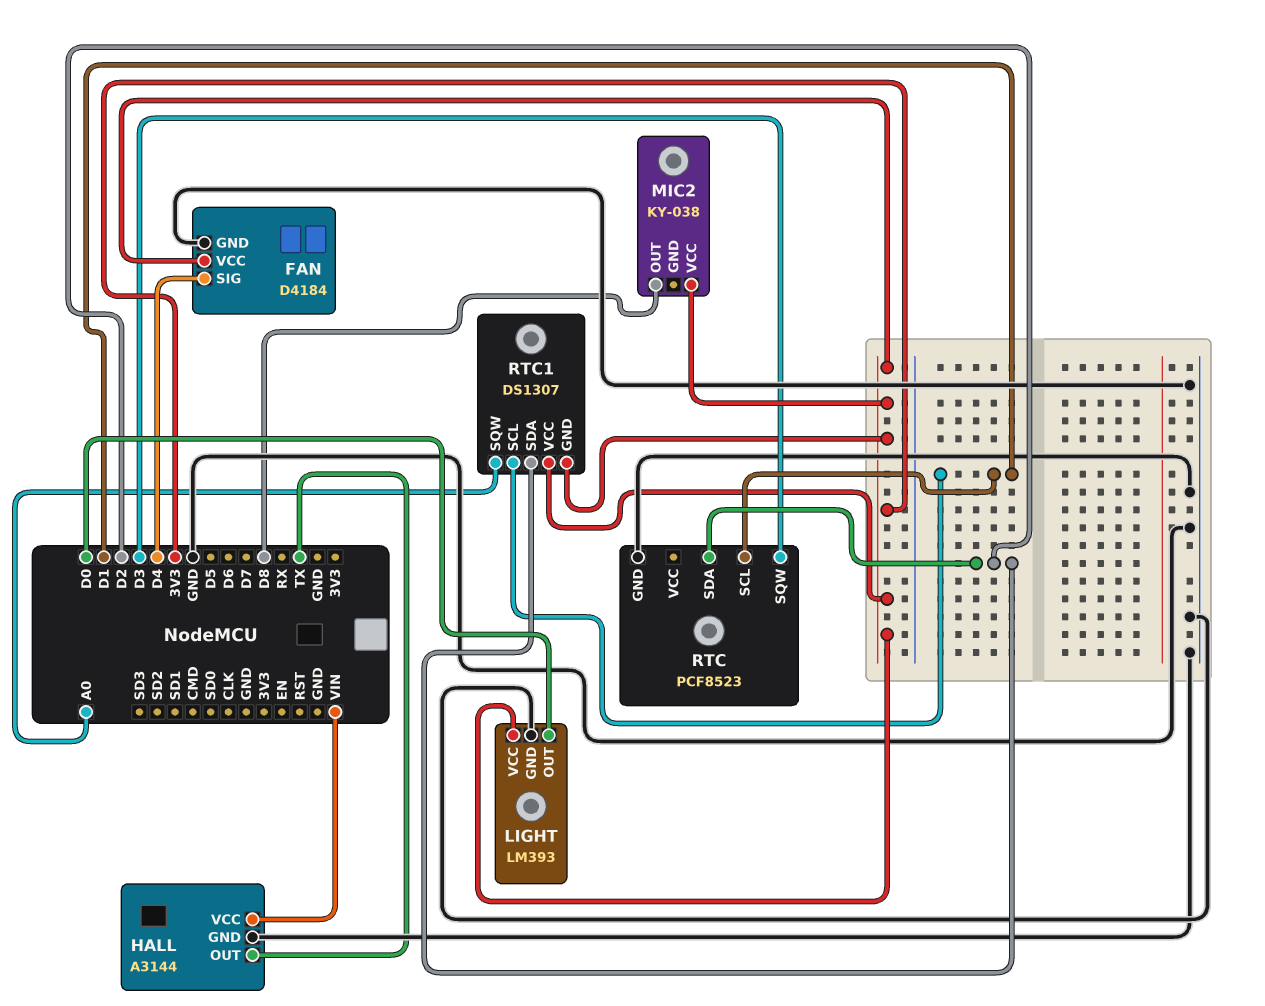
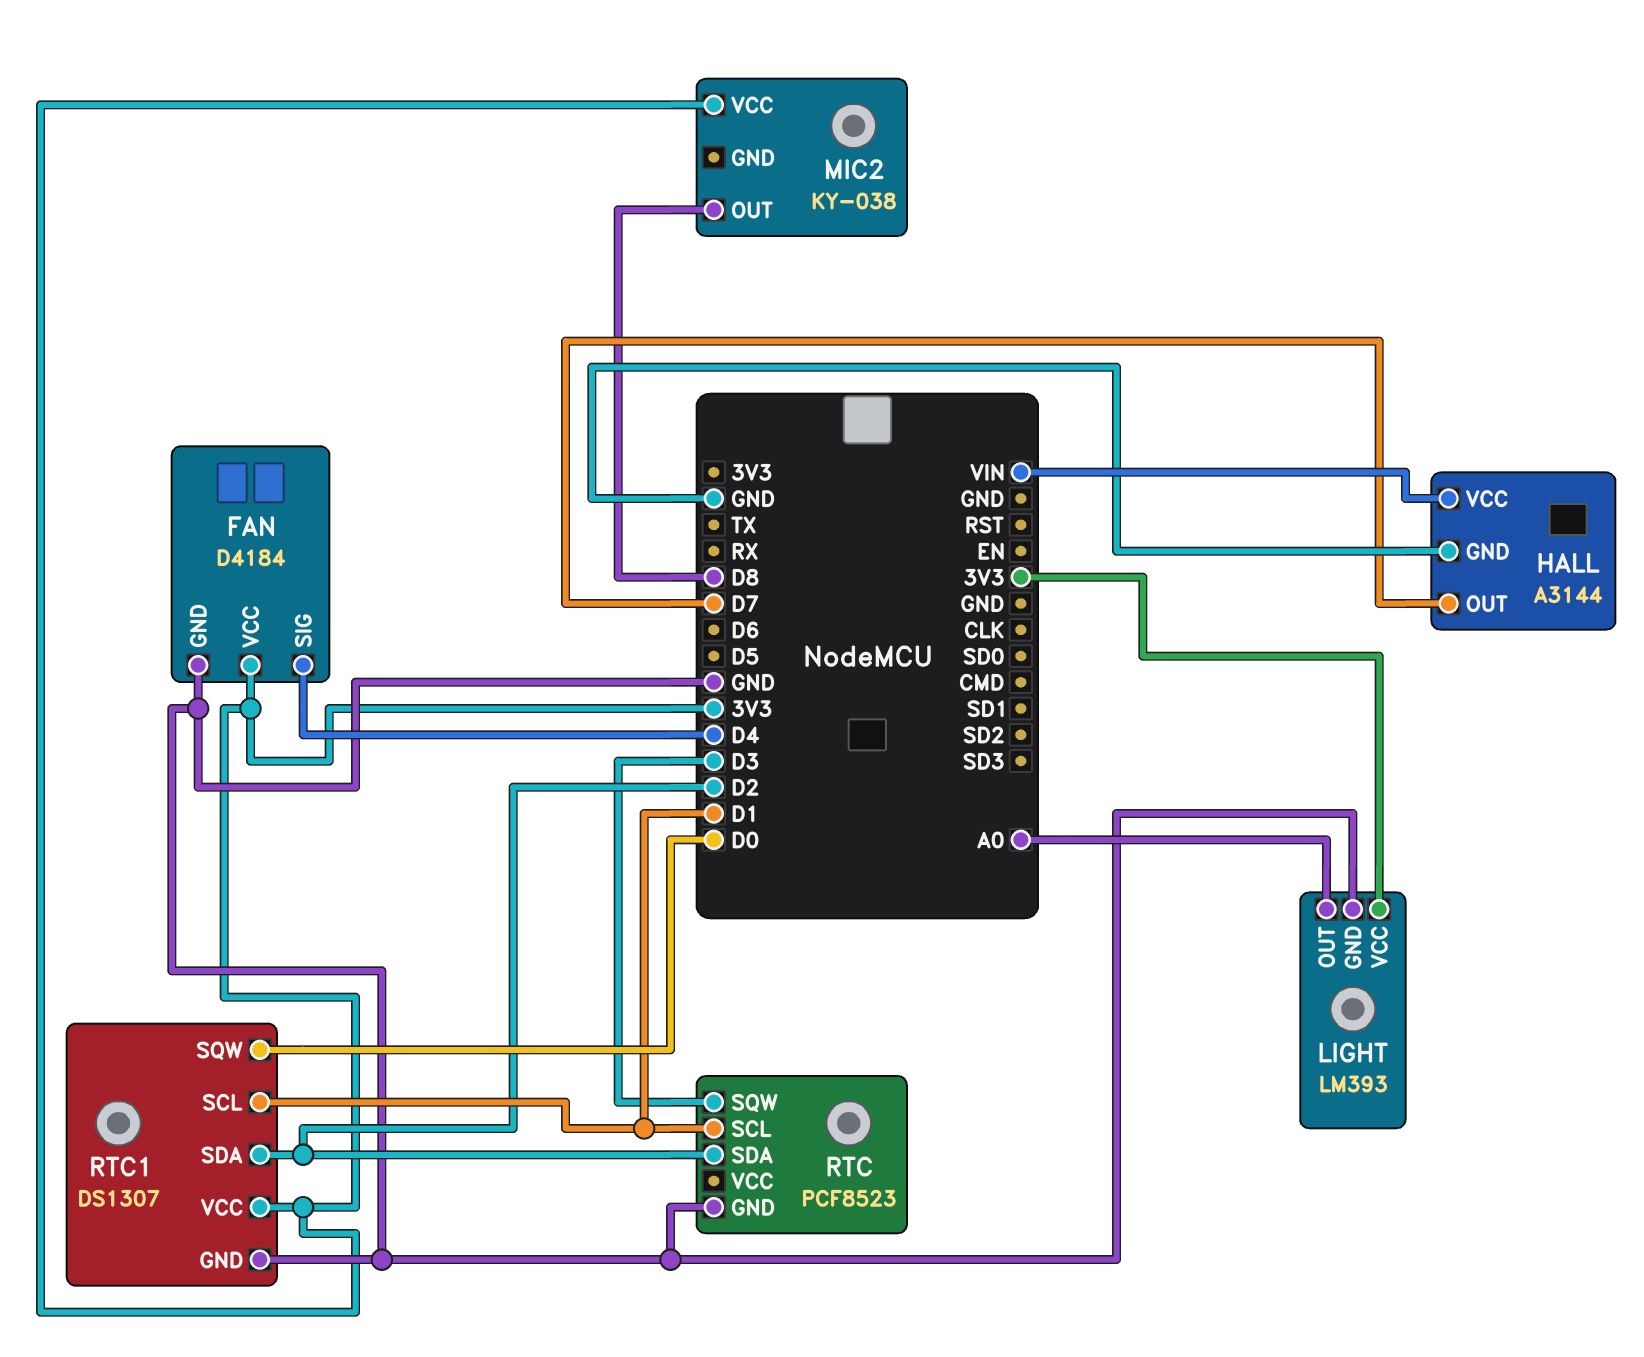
HALL pin OUT: TX -> D7
LIGHT pin OUT: D0 -> A0
RTC1 pin GND: 3V3 -> GND
RTC1 pin SQW: A0 -> D0

